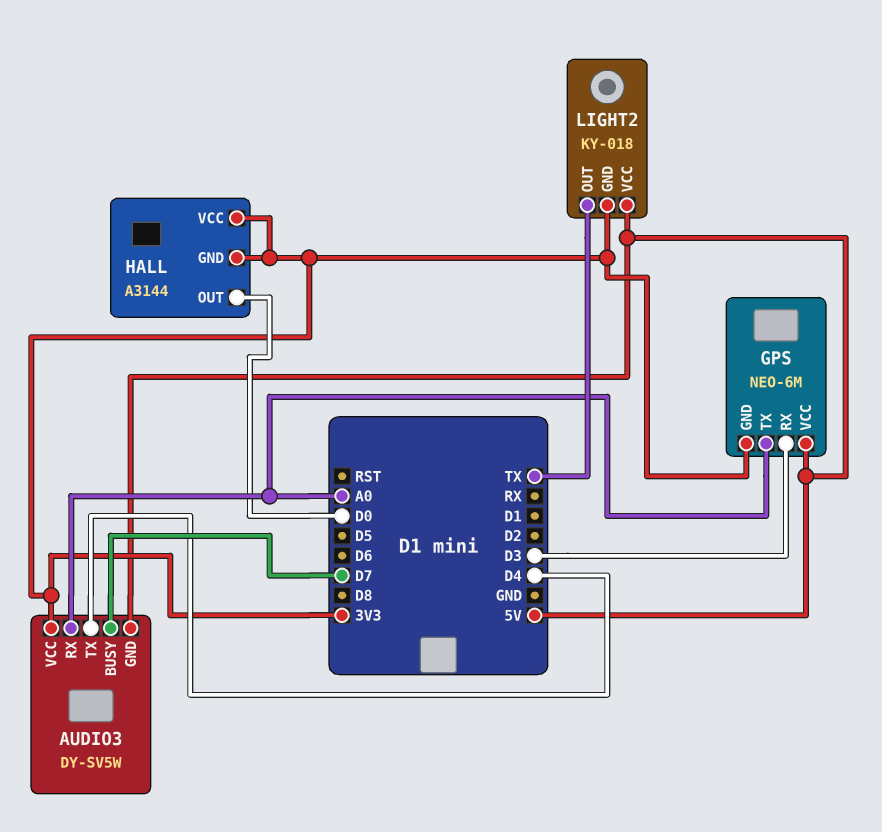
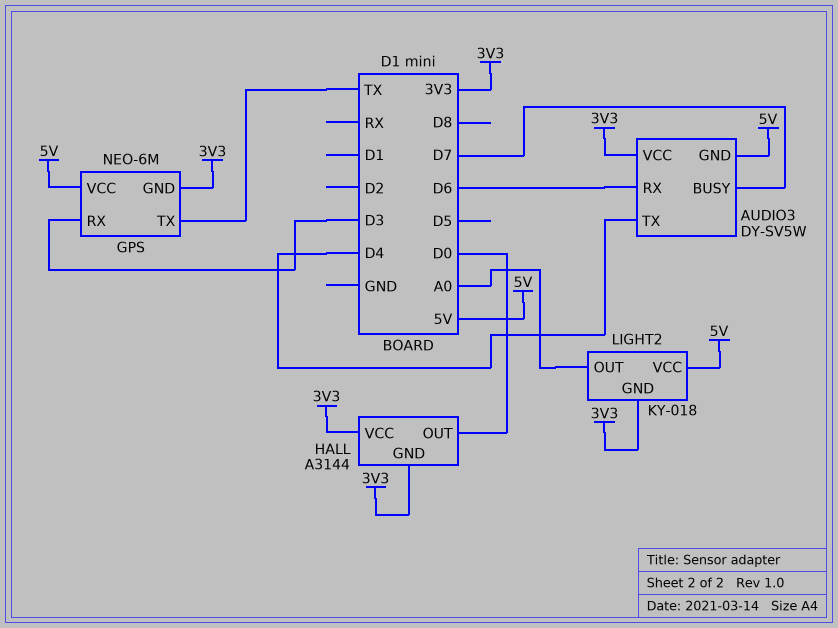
AUDIO3 pin RX: A0 -> D6
GPS pin TX: A0 -> TX
LIGHT2 pin OUT: TX -> A0

